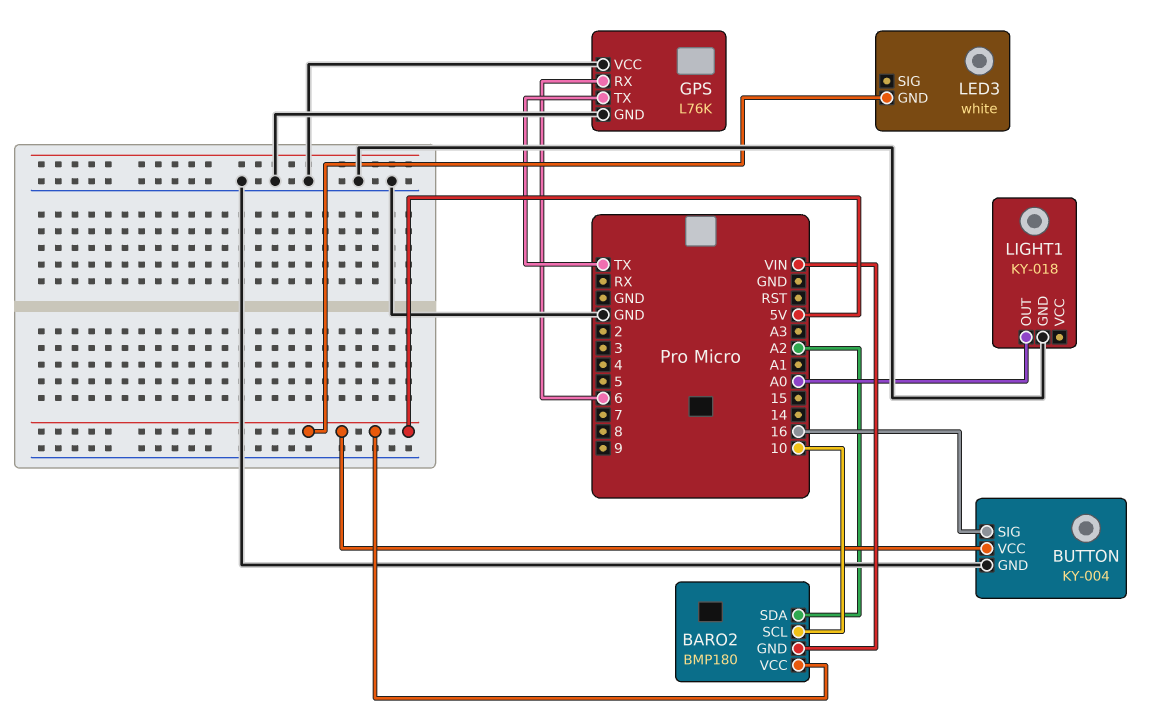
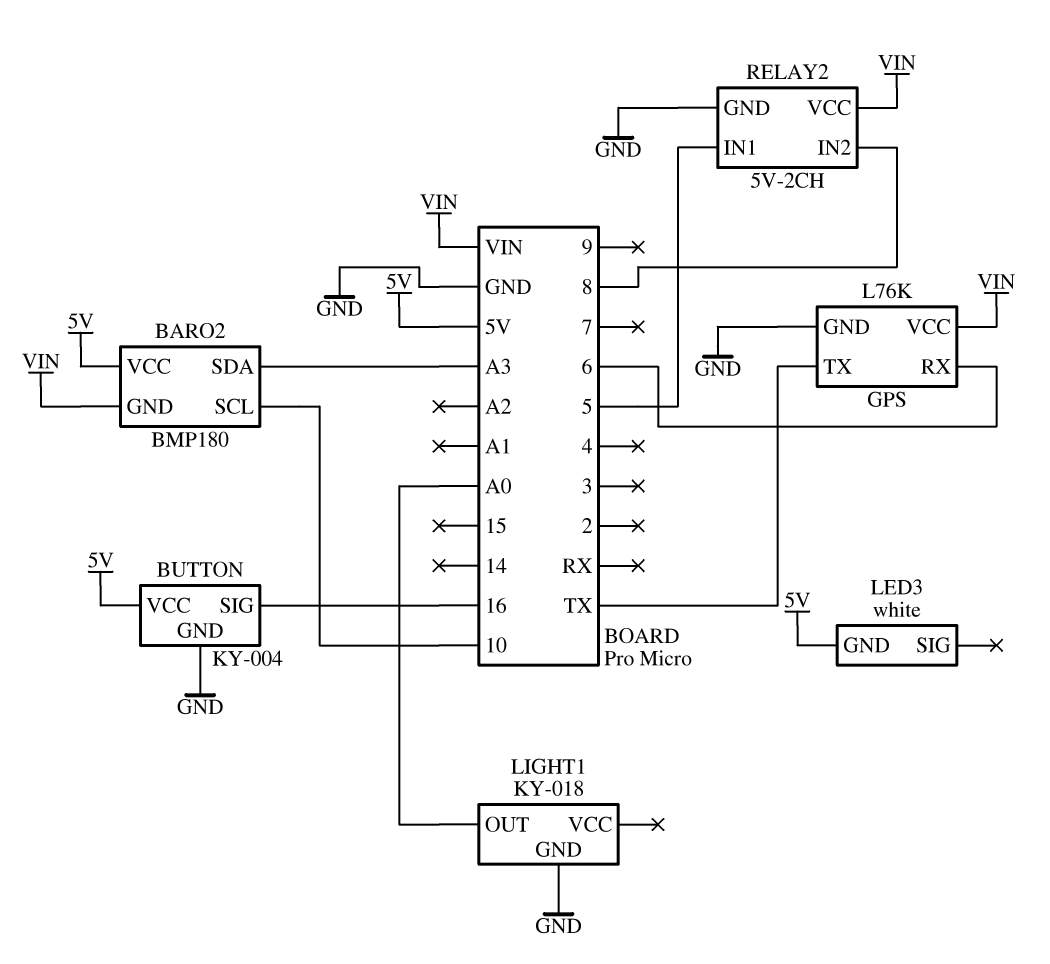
BARO2 pin SDA: A2 -> A3
GPS pin VCC: GND -> VIN
RELAY2: none -> 5V-2CH
RELAY2 pin GND: none -> GND
RELAY2 pin IN1: none -> 5
RELAY2 pin IN2: none -> 8
RELAY2 pin VCC: none -> VIN

